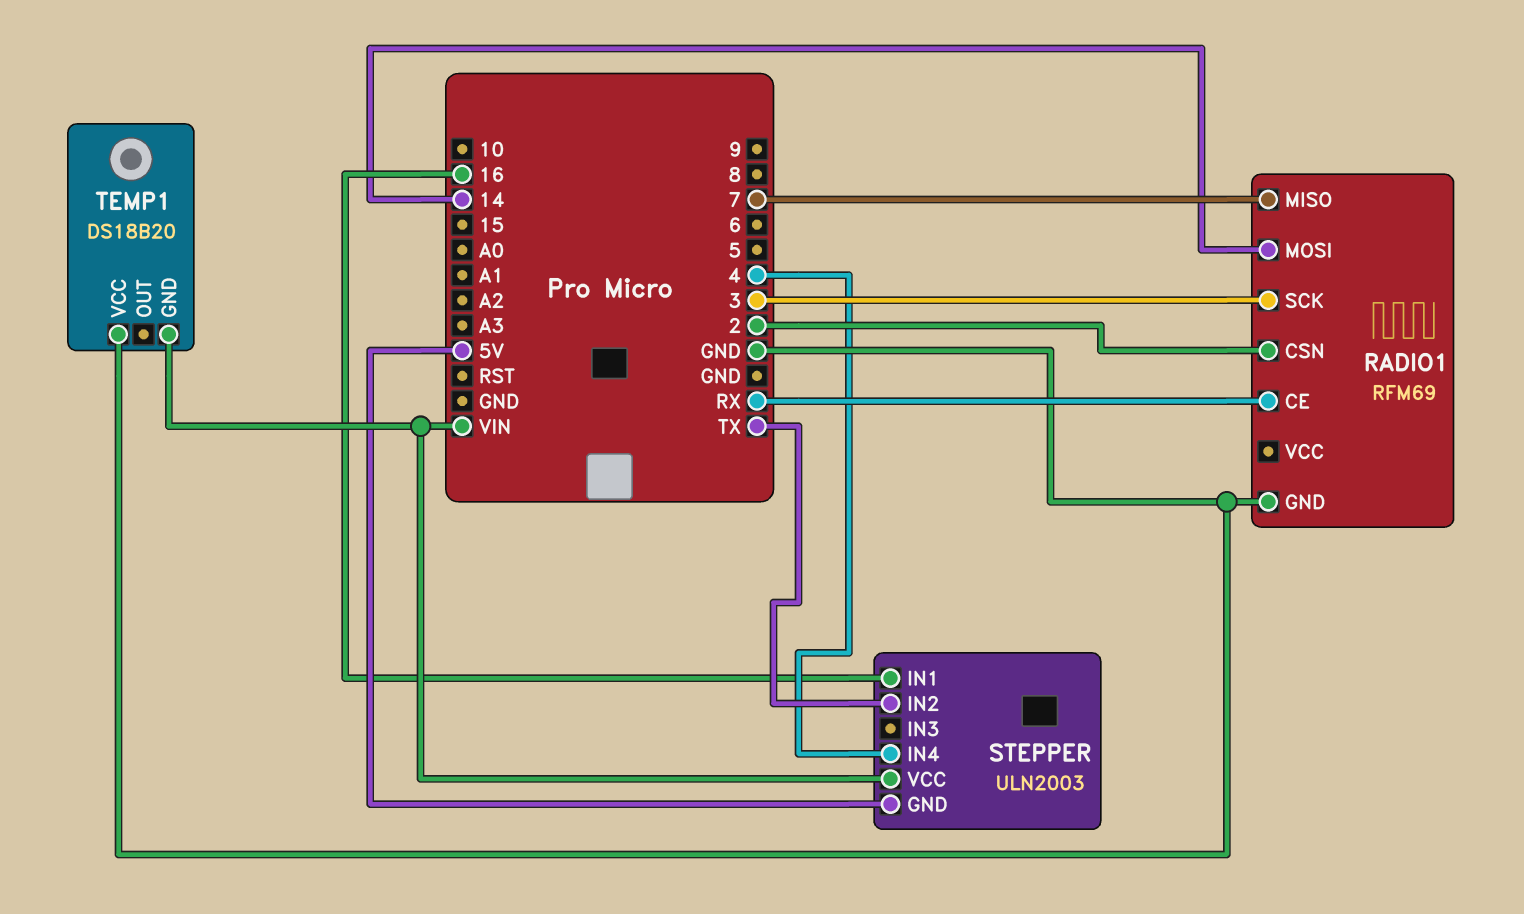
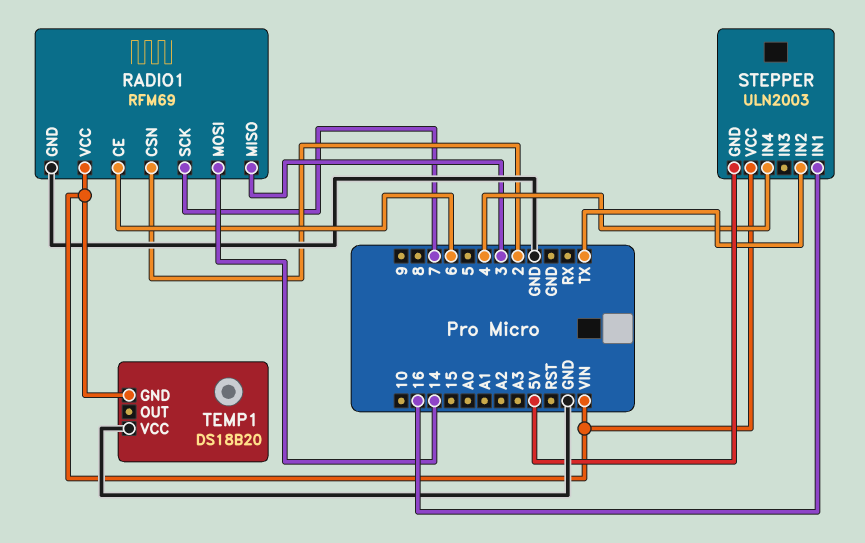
RADIO1 pin CE: RX -> 6
RADIO1 pin MISO: 7 -> 3
RADIO1 pin SCK: 3 -> 7
RADIO1 pin VCC: none -> VIN

